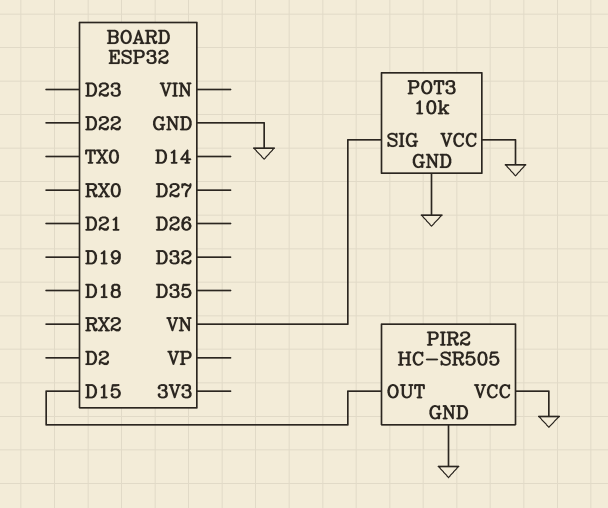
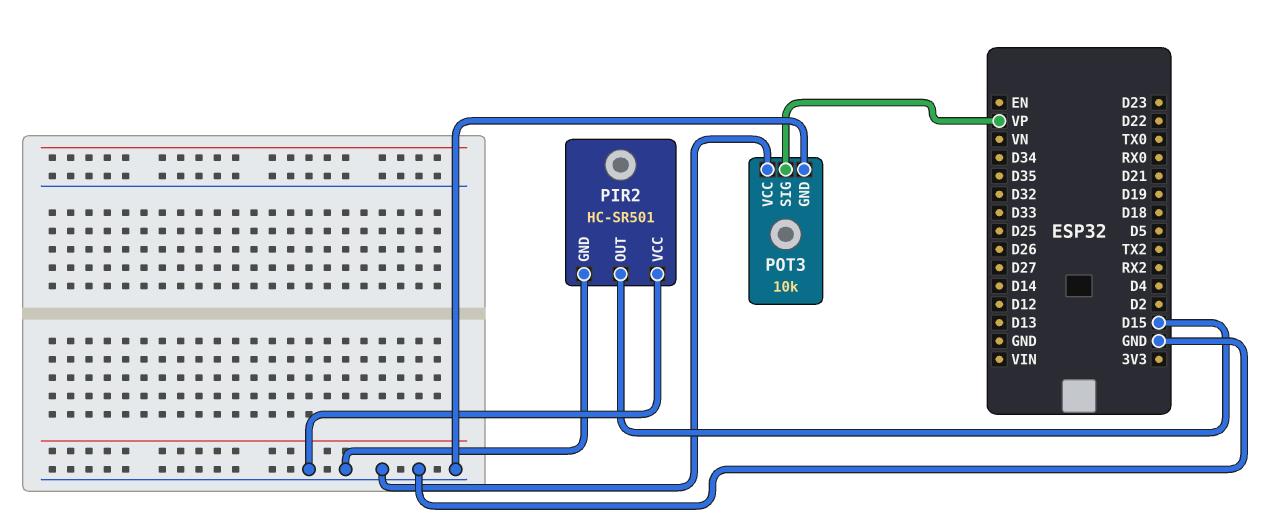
PIR2: HC-SR505 -> HC-SR501
POT3 pin SIG: VN -> VP

